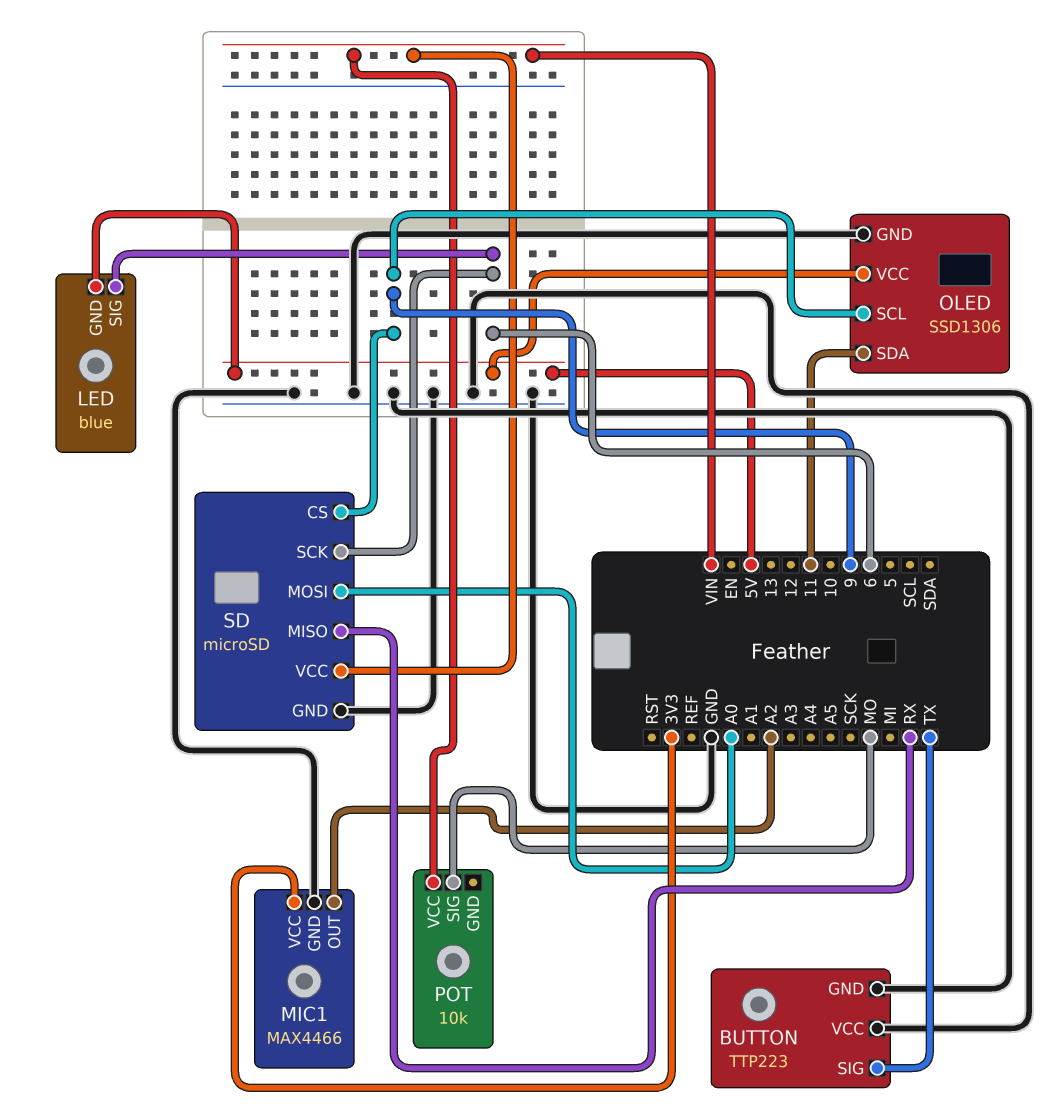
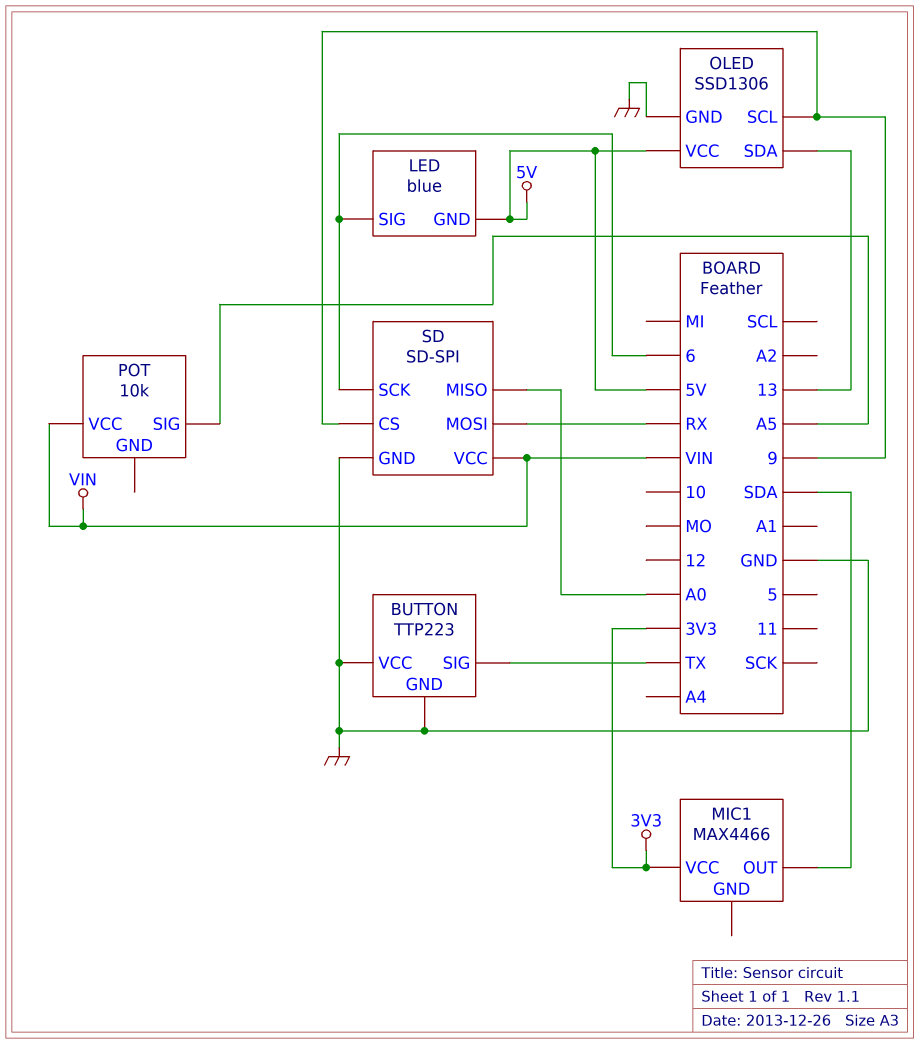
MIC1 pin GND: GND -> none
MIC1 pin OUT: A2 -> SDA
OLED pin SDA: 11 -> 13
POT pin SIG: MO -> A5
SD: microSD -> SD-SPI
SD pin MISO: RX -> A0
SD pin MOSI: A0 -> RX

